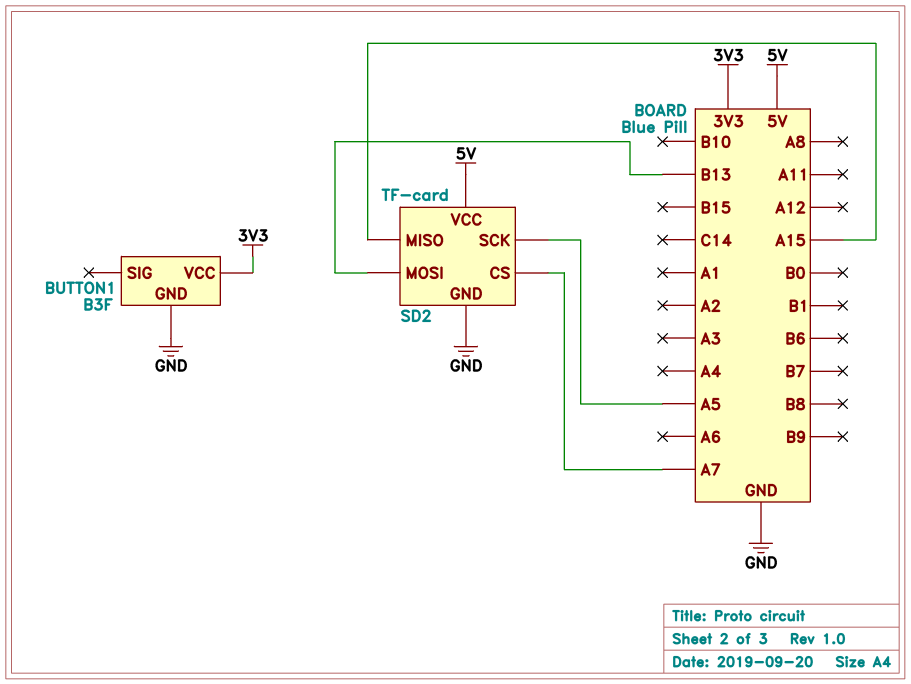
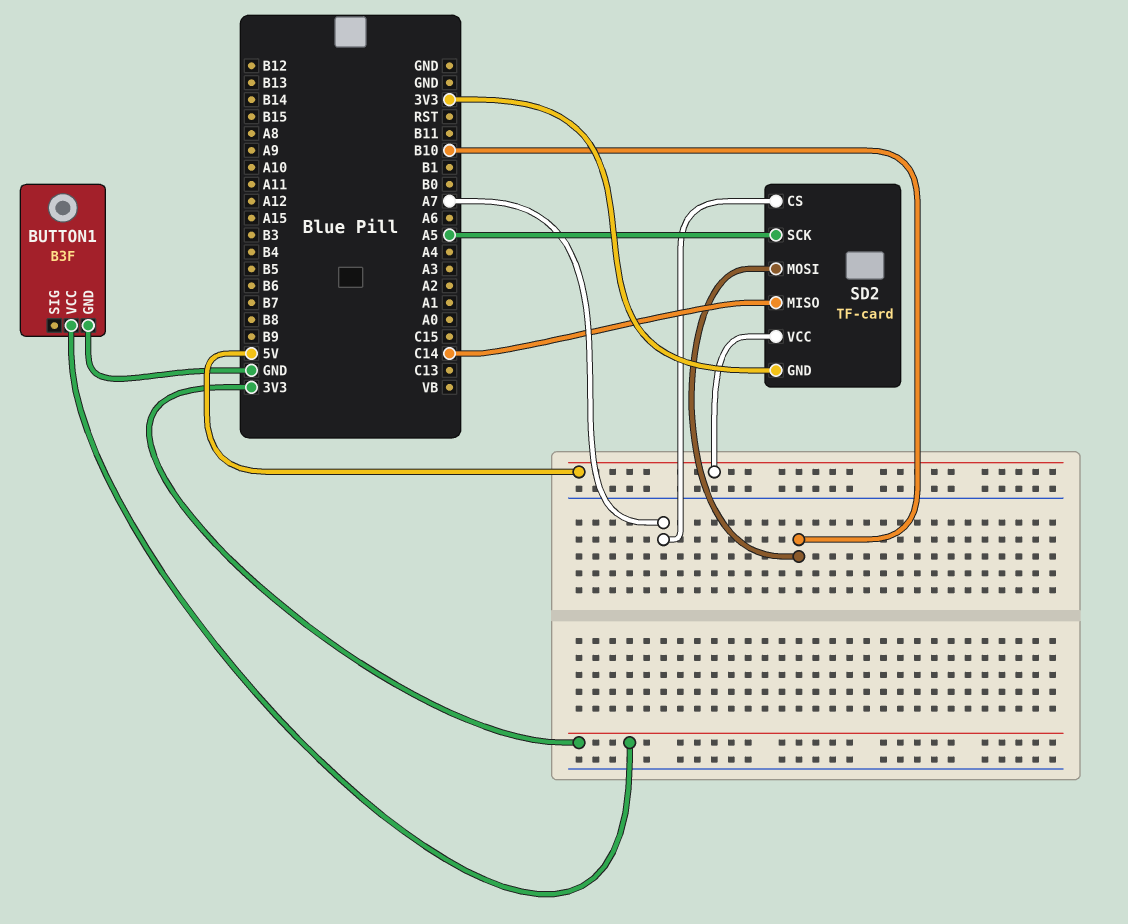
SD2 pin GND: GND -> 3V3
SD2 pin MISO: A15 -> C14
SD2 pin MOSI: B13 -> B10

